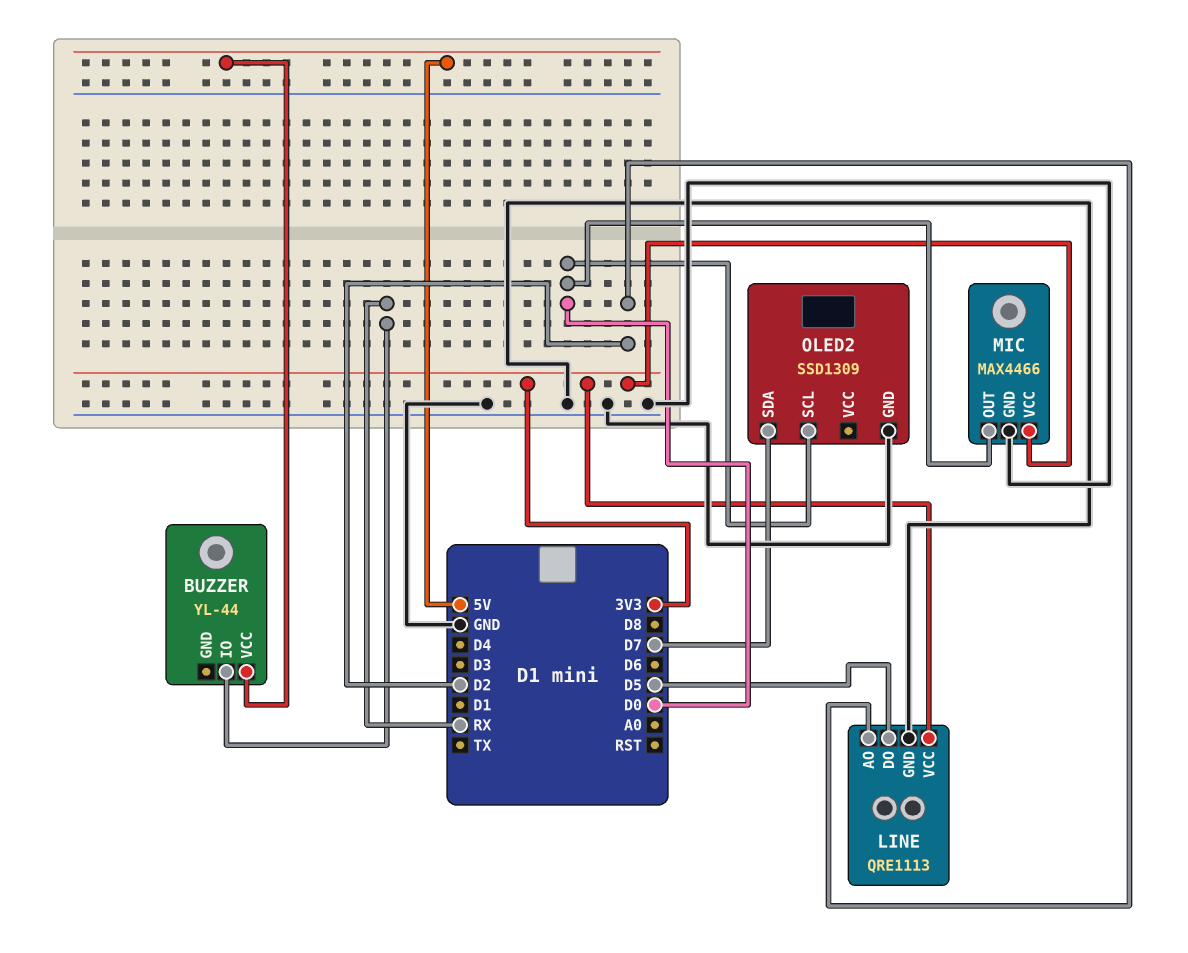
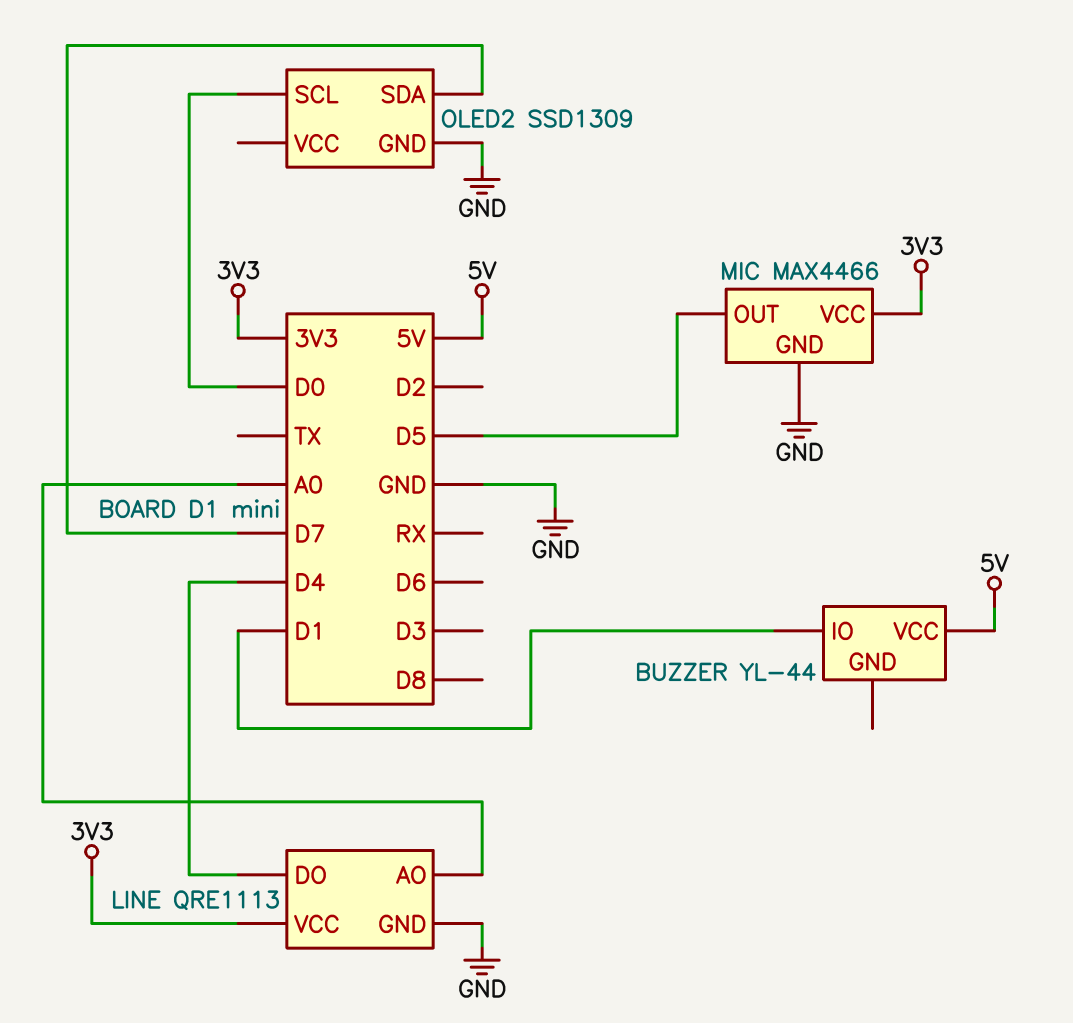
BUZZER pin IO: RX -> D1
LINE pin AO: D2 -> A0
LINE pin DO: D5 -> D4
MIC pin OUT: D0 -> D5

